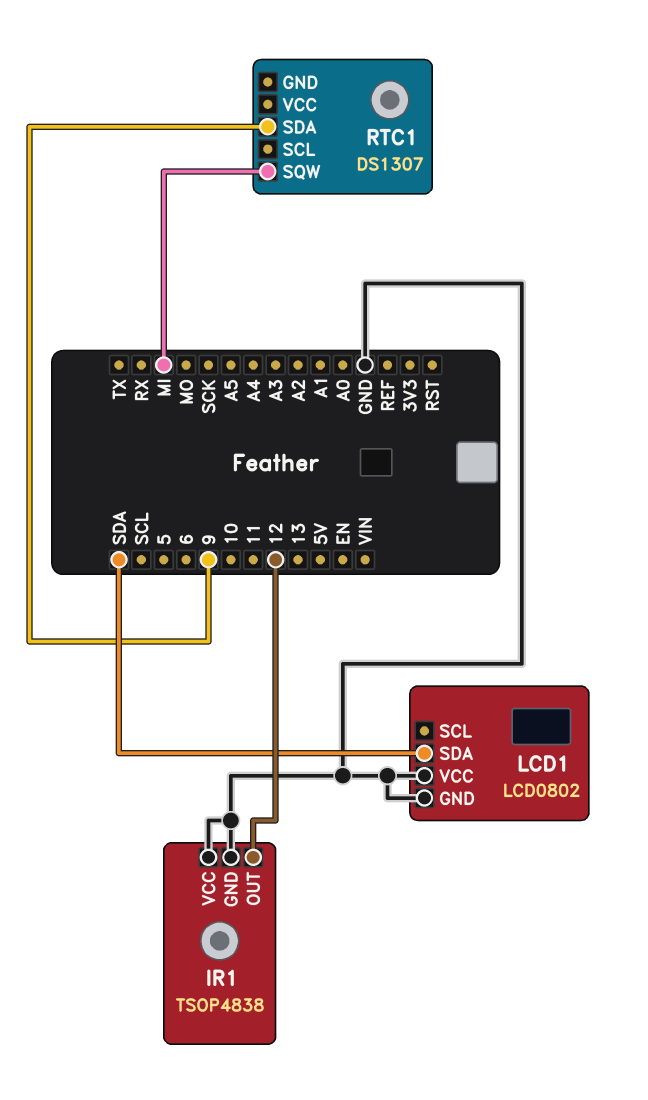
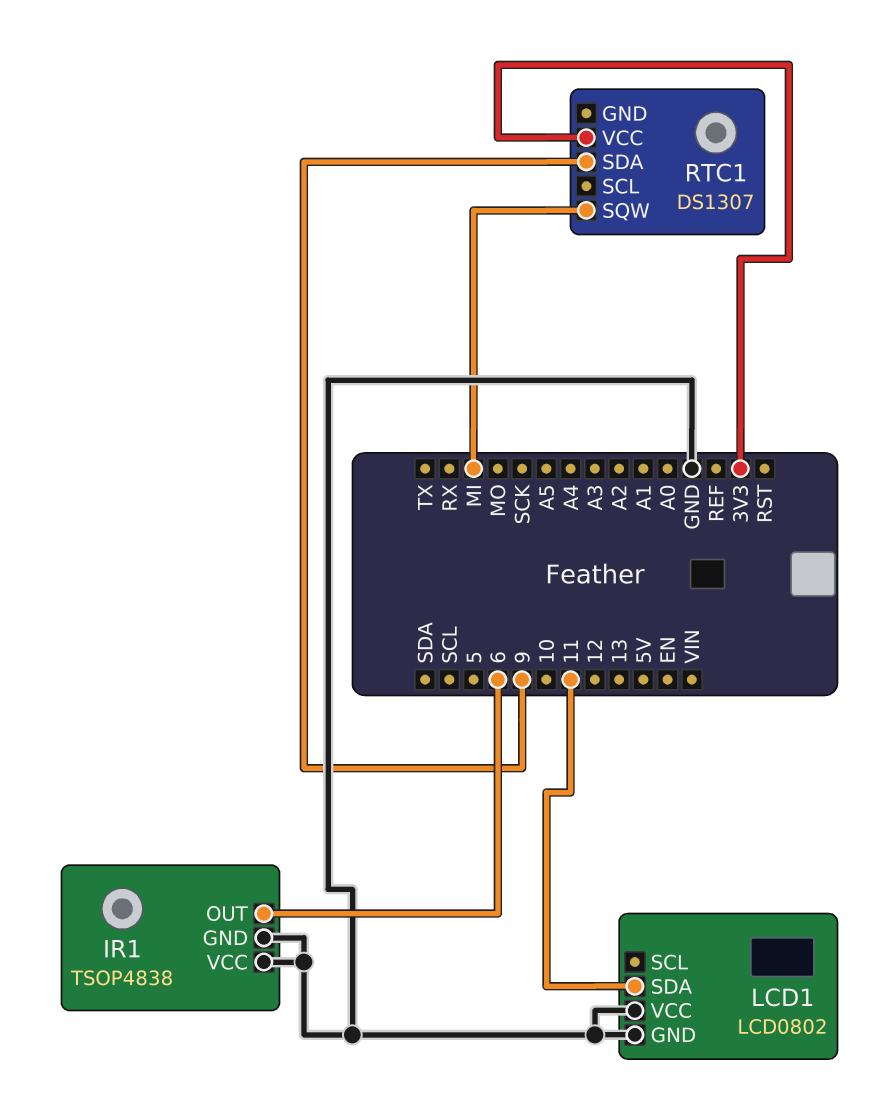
IR1 pin OUT: 12 -> 6
LCD1 pin SDA: SDA -> 11
RTC1 pin VCC: none -> 3V3

